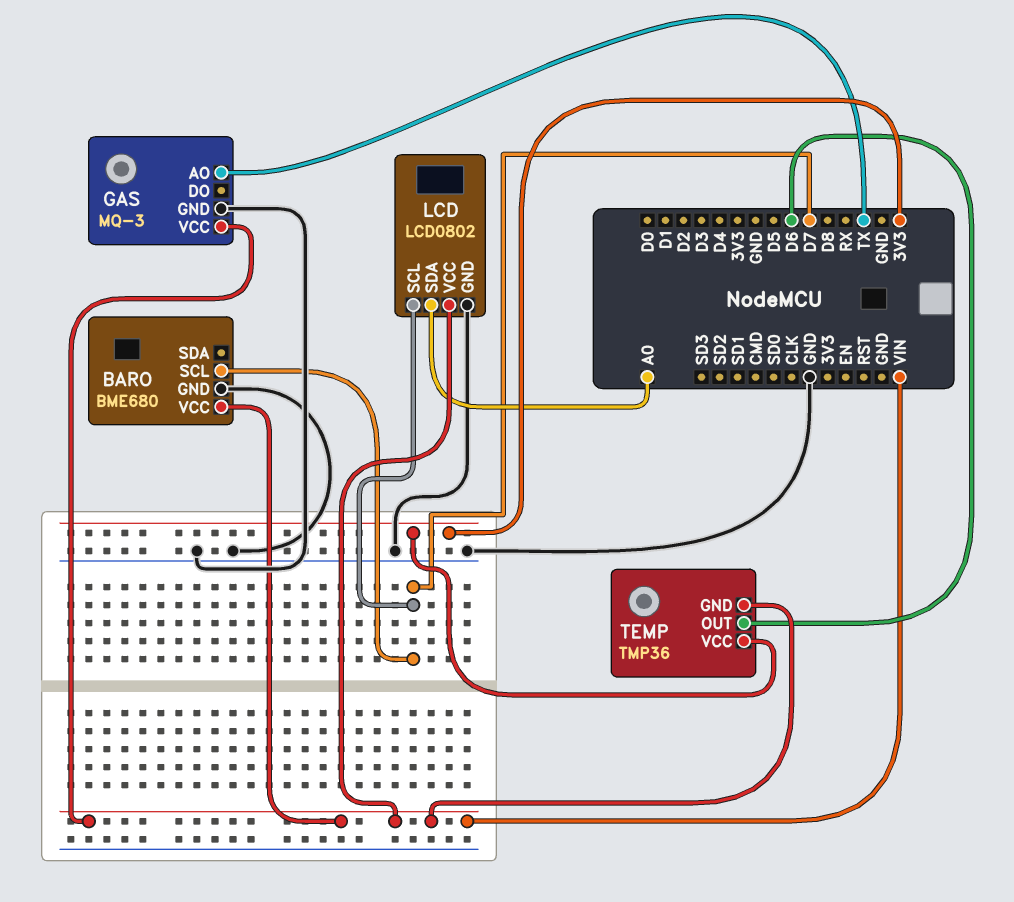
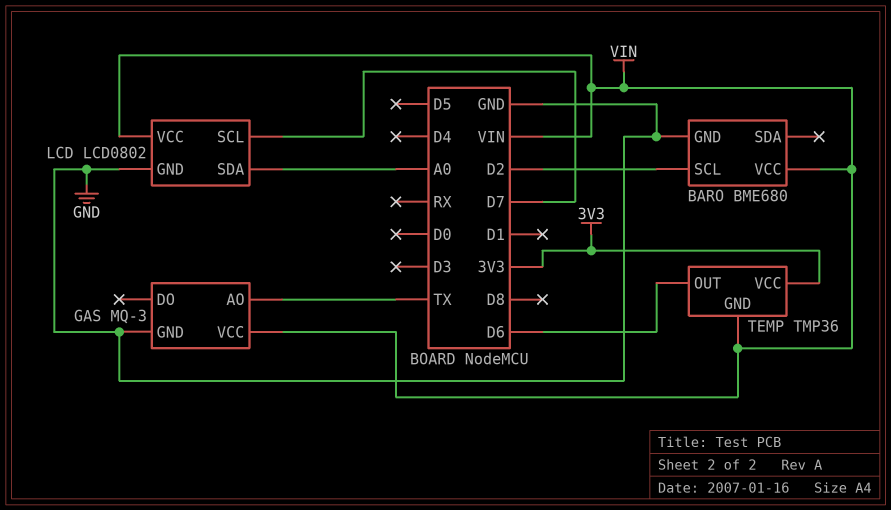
BARO pin SCL: D7 -> D2

